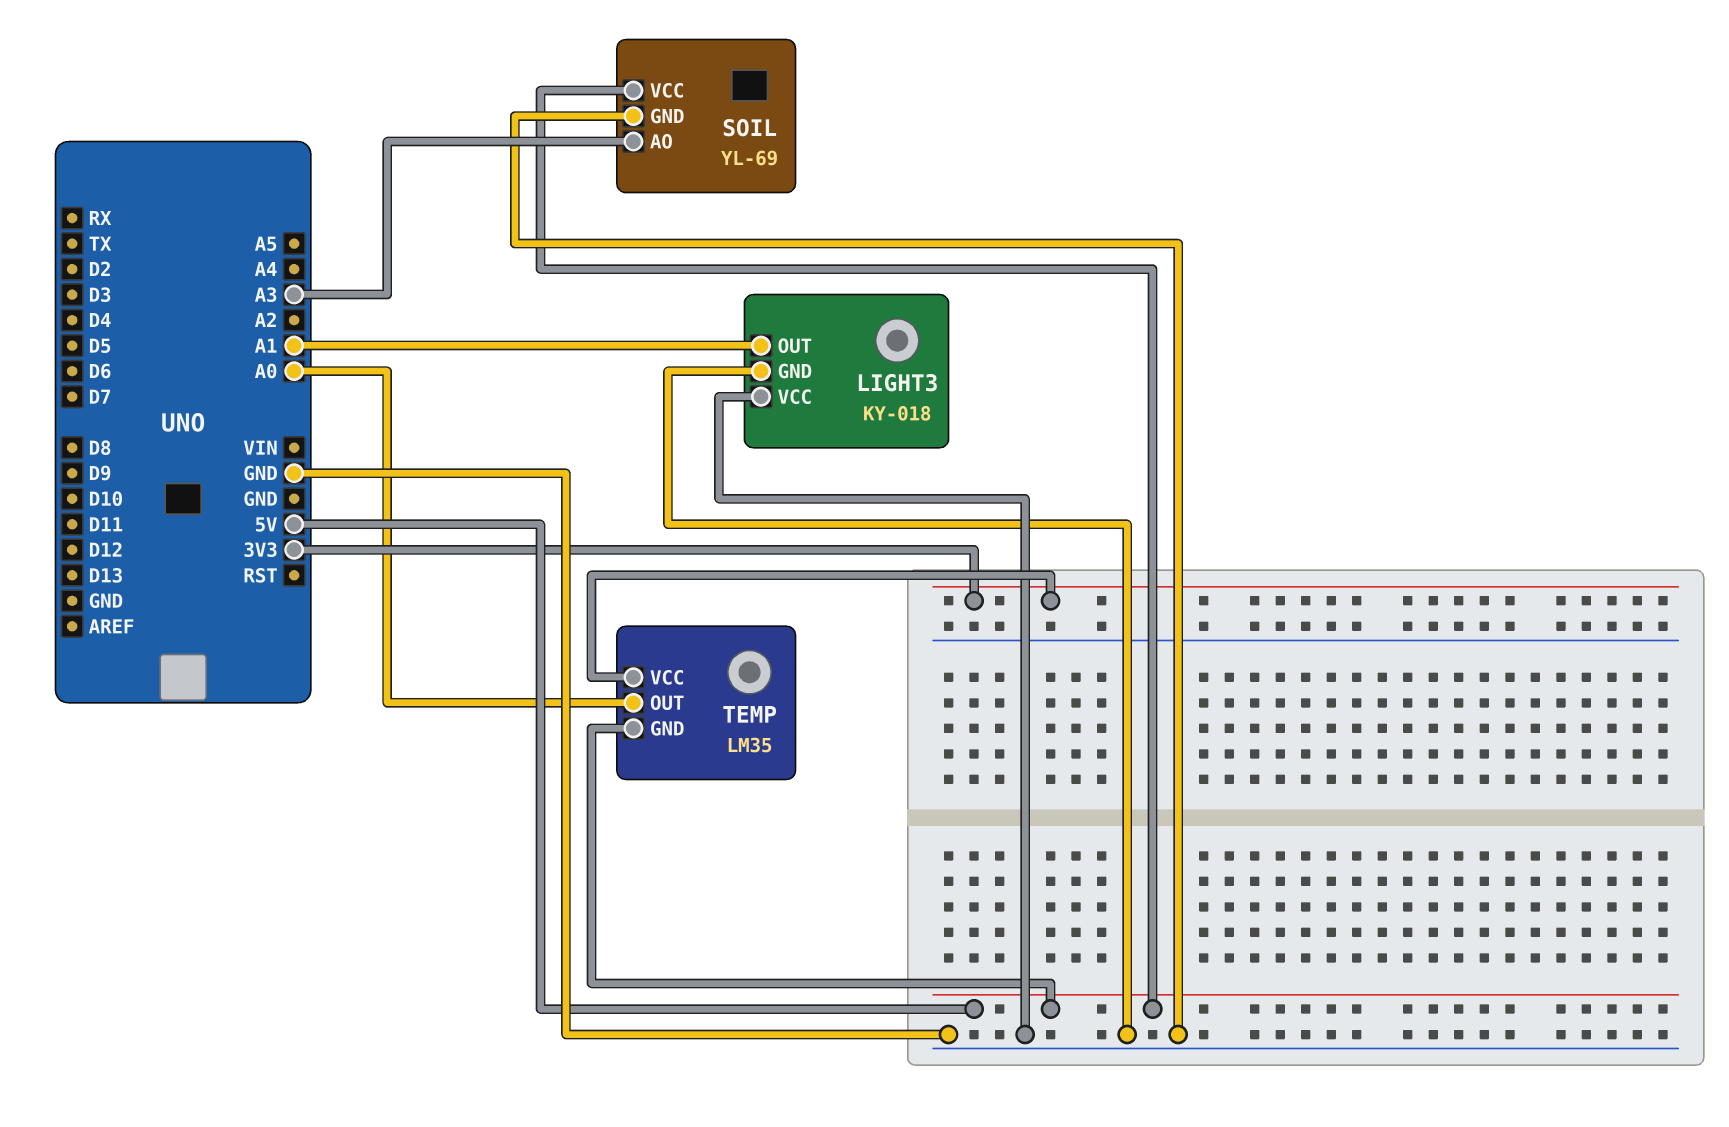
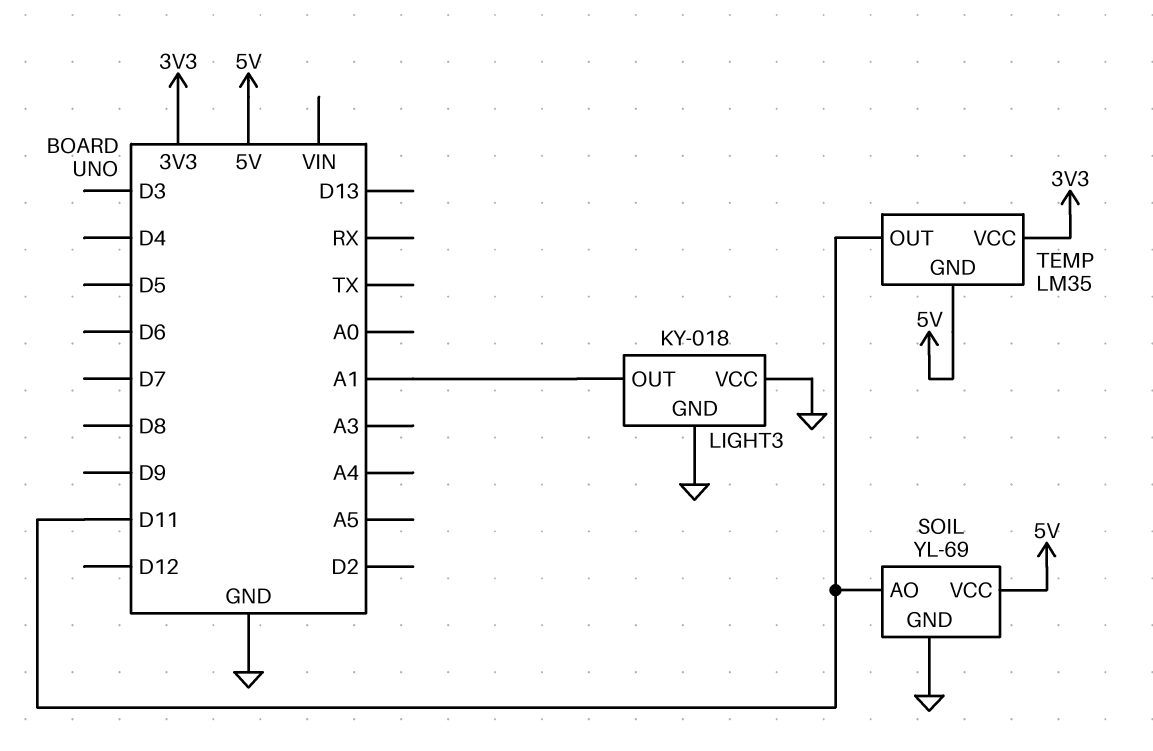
SOIL pin AO: A3 -> D11
TEMP pin OUT: A0 -> D11

